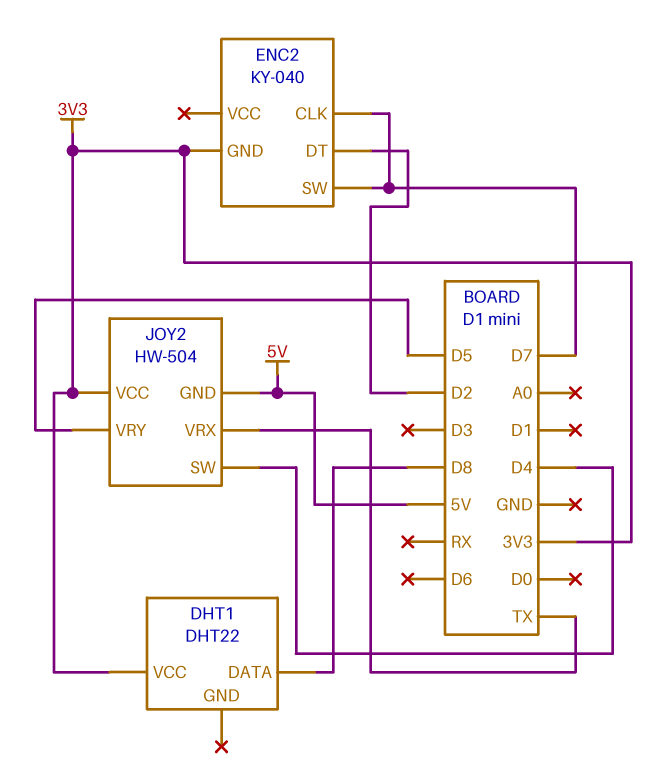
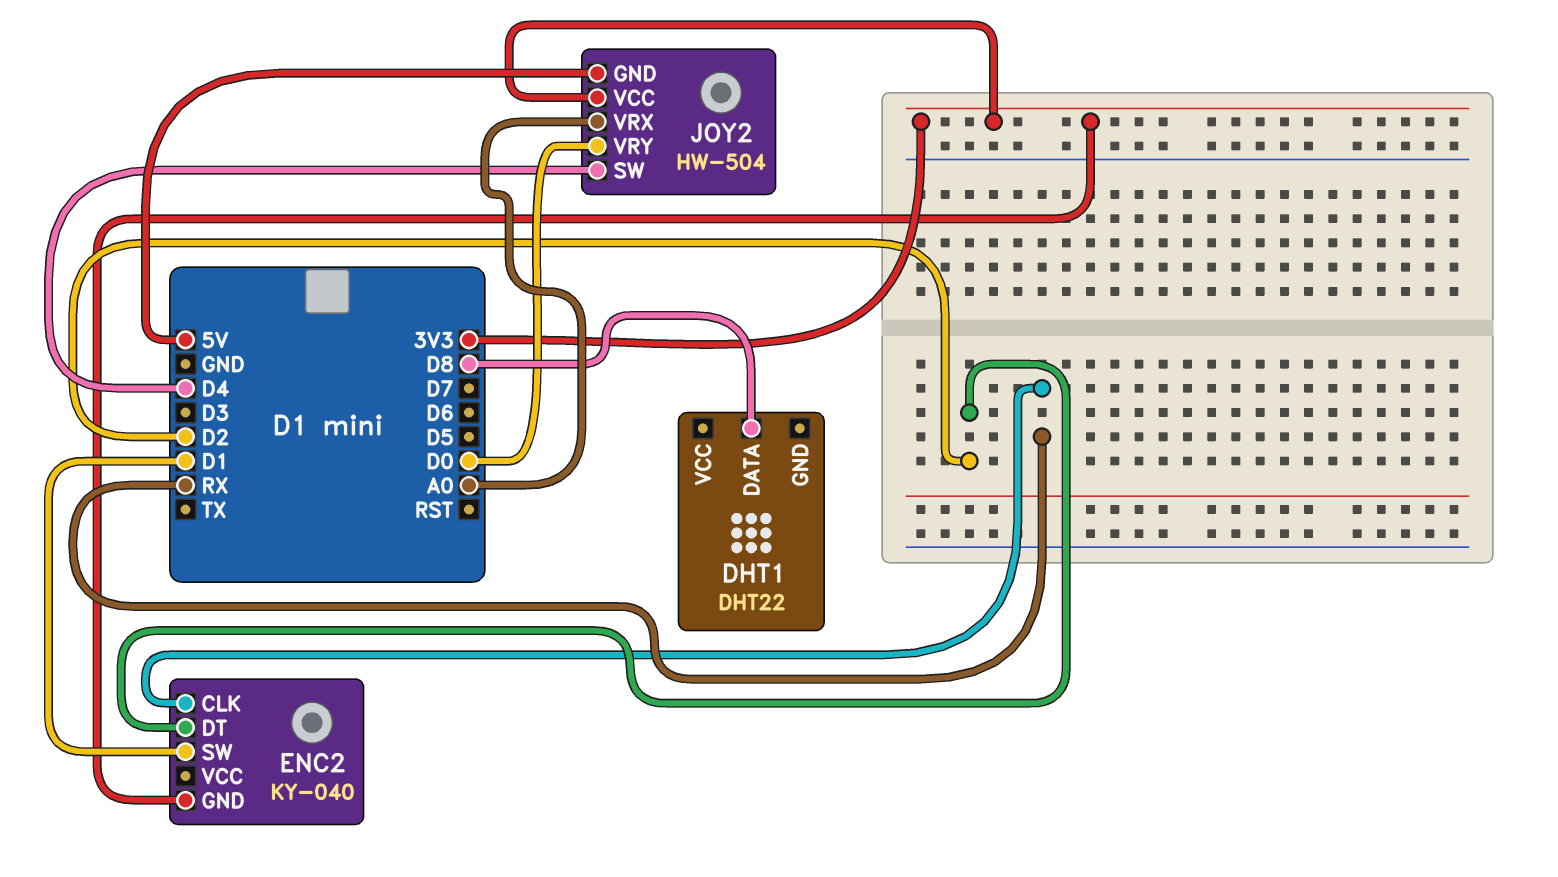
DHT1 pin VCC: 3V3 -> none
ENC2 pin CLK: D7 -> RX
ENC2 pin SW: D7 -> D1
JOY2 pin VRX: TX -> A0
JOY2 pin VRY: D5 -> D0

